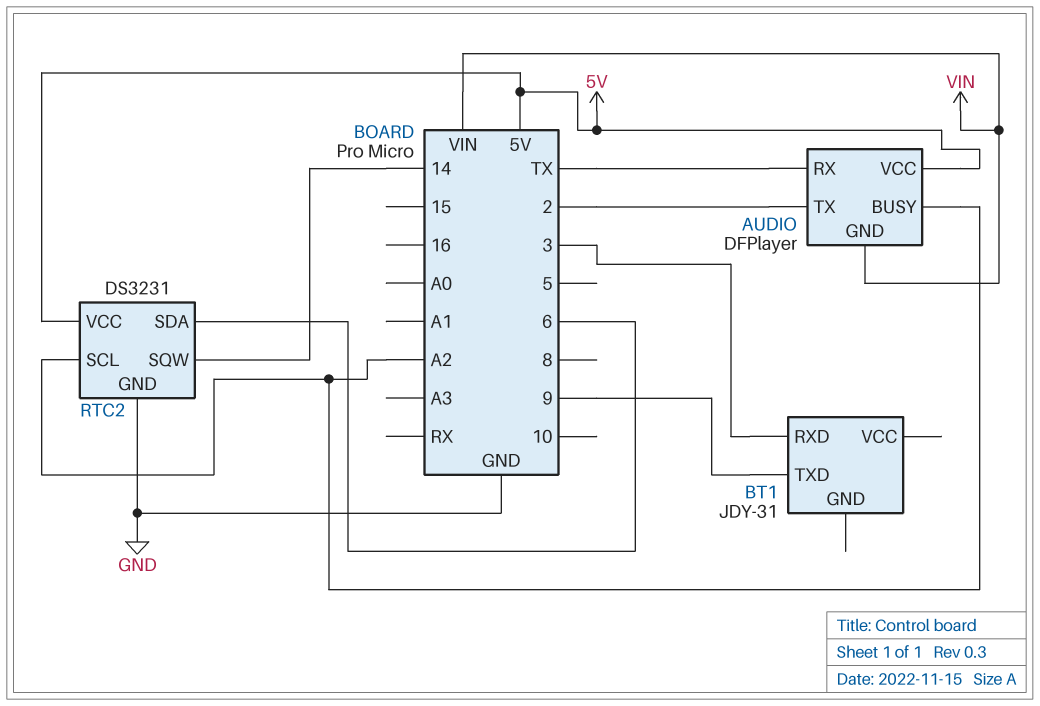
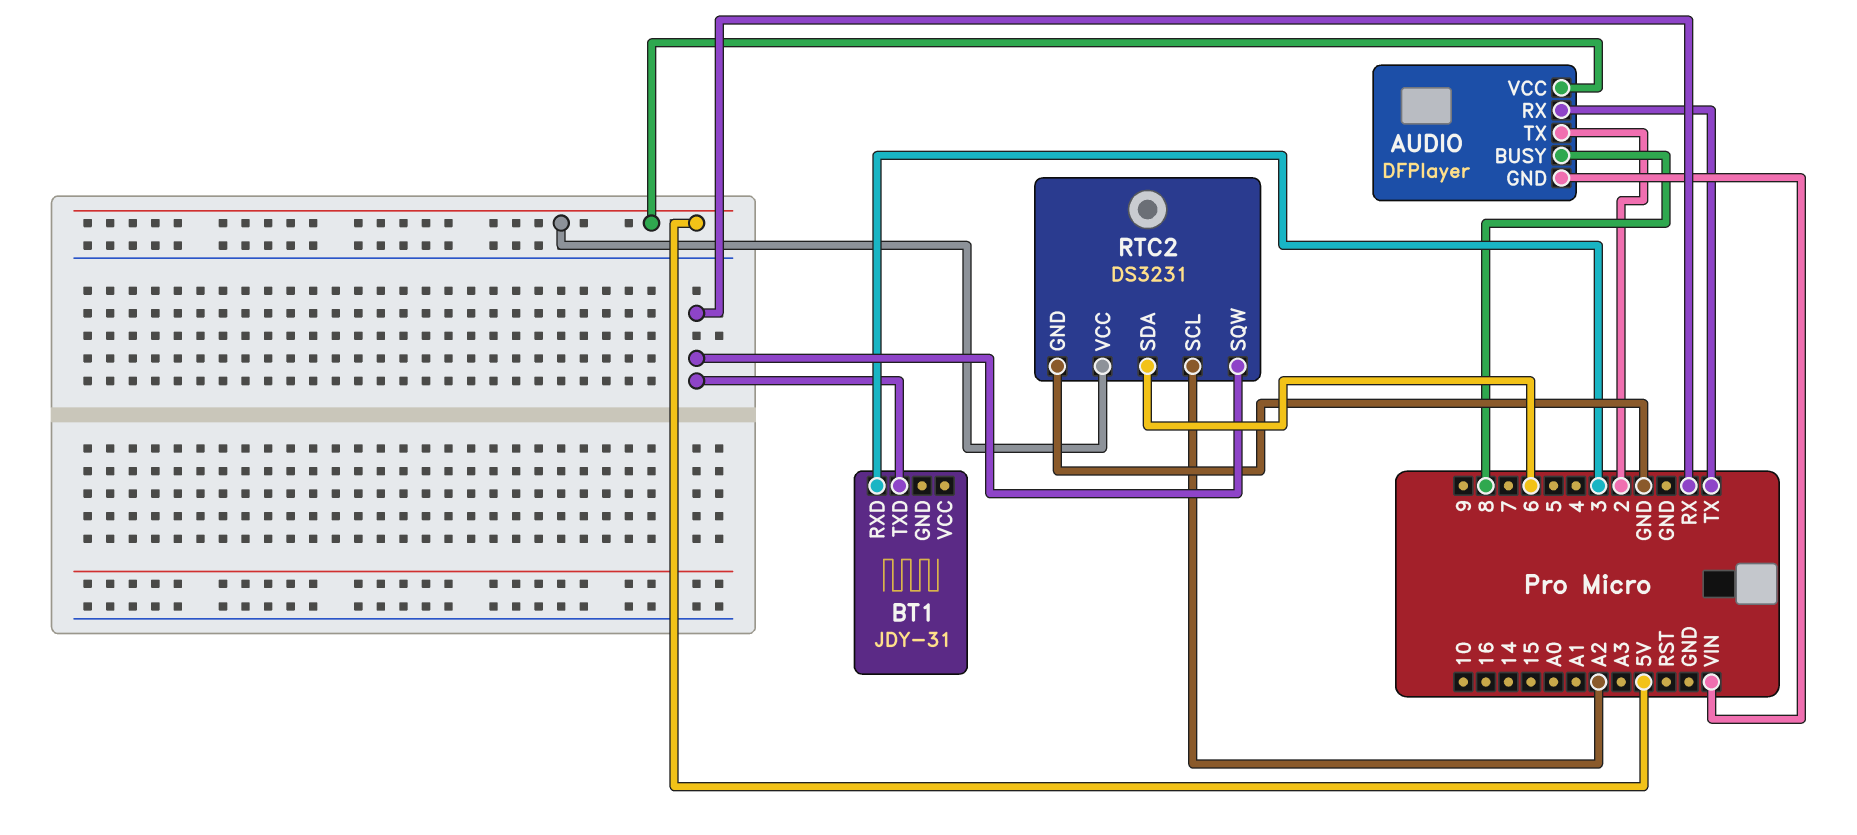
AUDIO pin BUSY: A2 -> 8
BT1 pin TXD: 9 -> RX
RTC2 pin SQW: 14 -> RX

